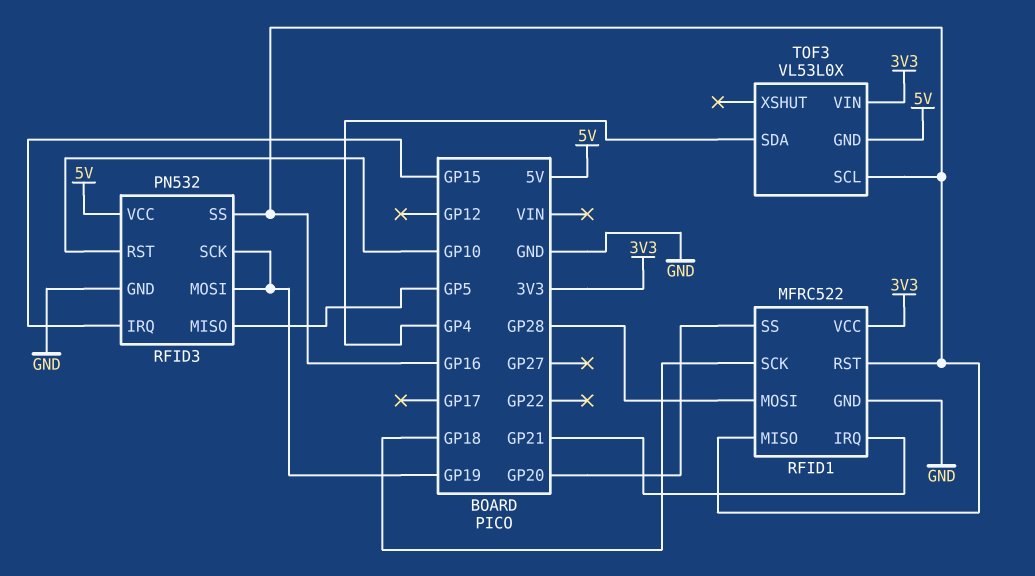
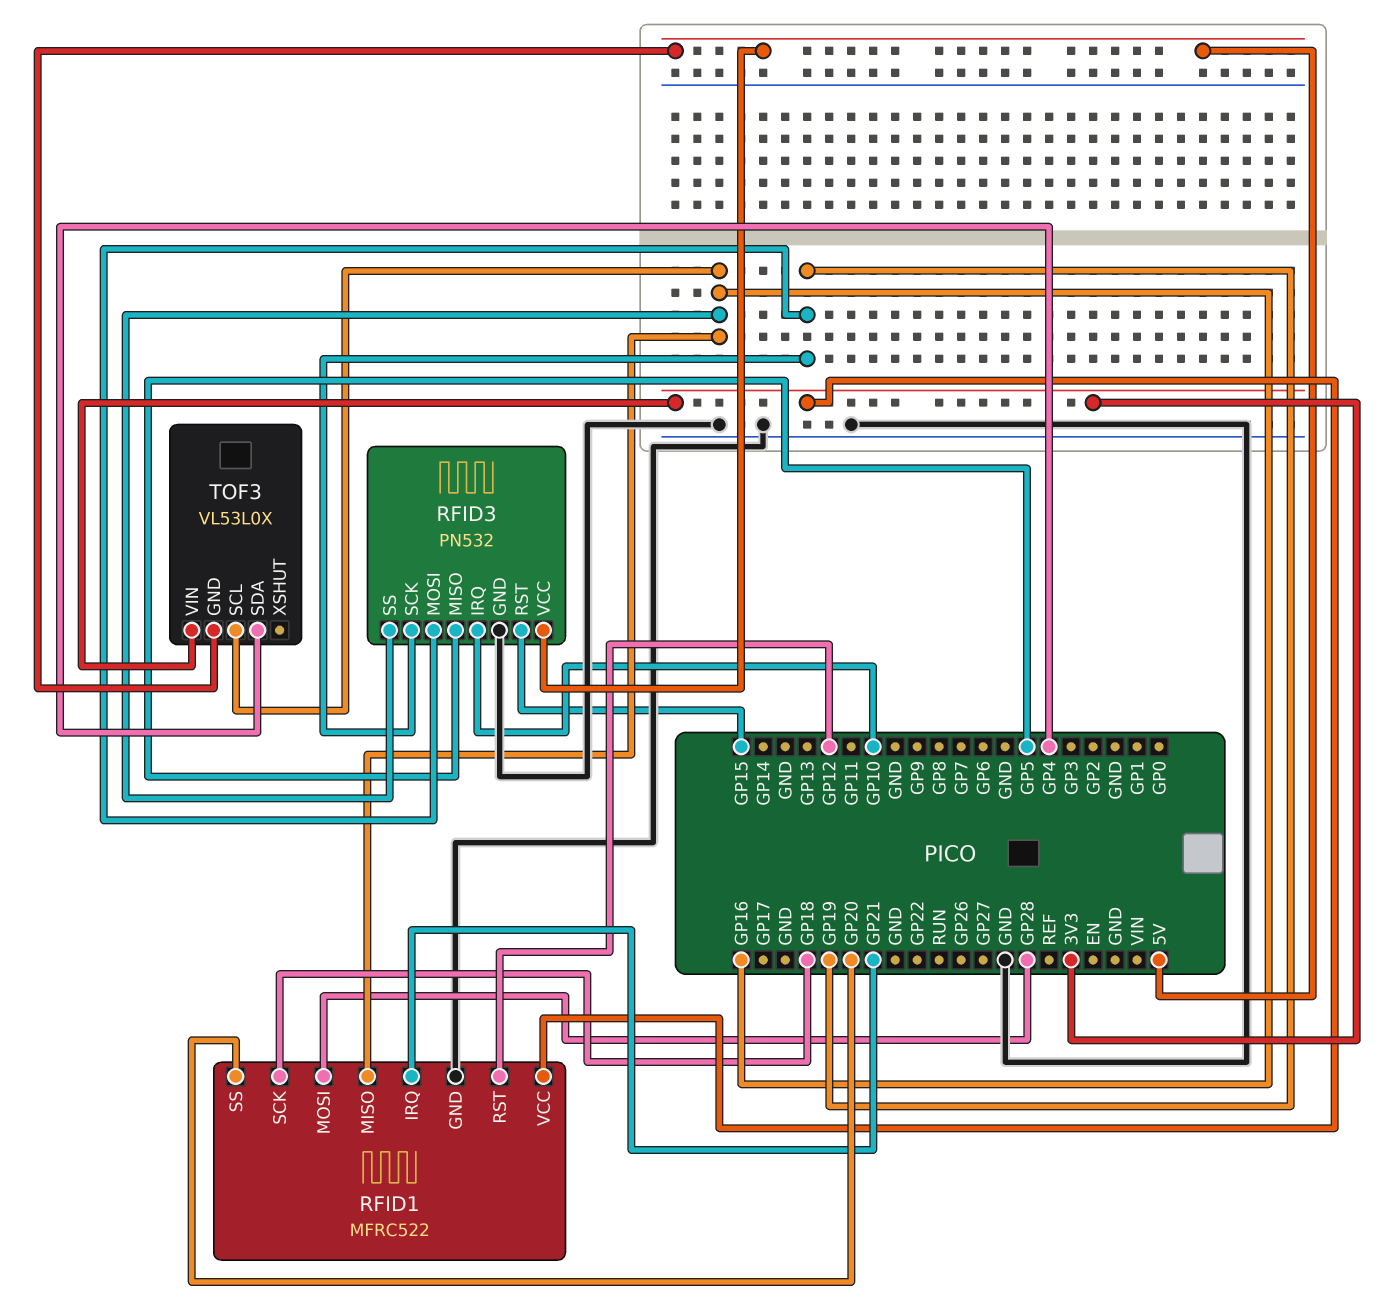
RFID1 pin RST: GP16 -> GP12
RFID3 pin IRQ: GP15 -> GP10
RFID3 pin RST: GP10 -> GP15

